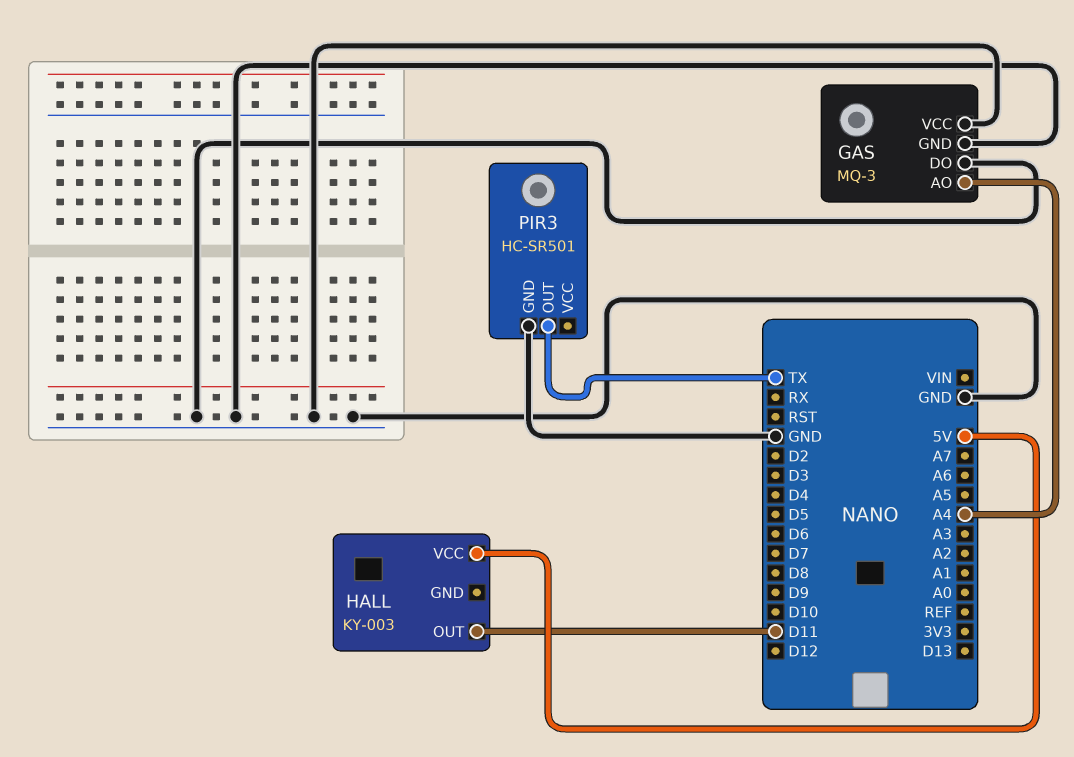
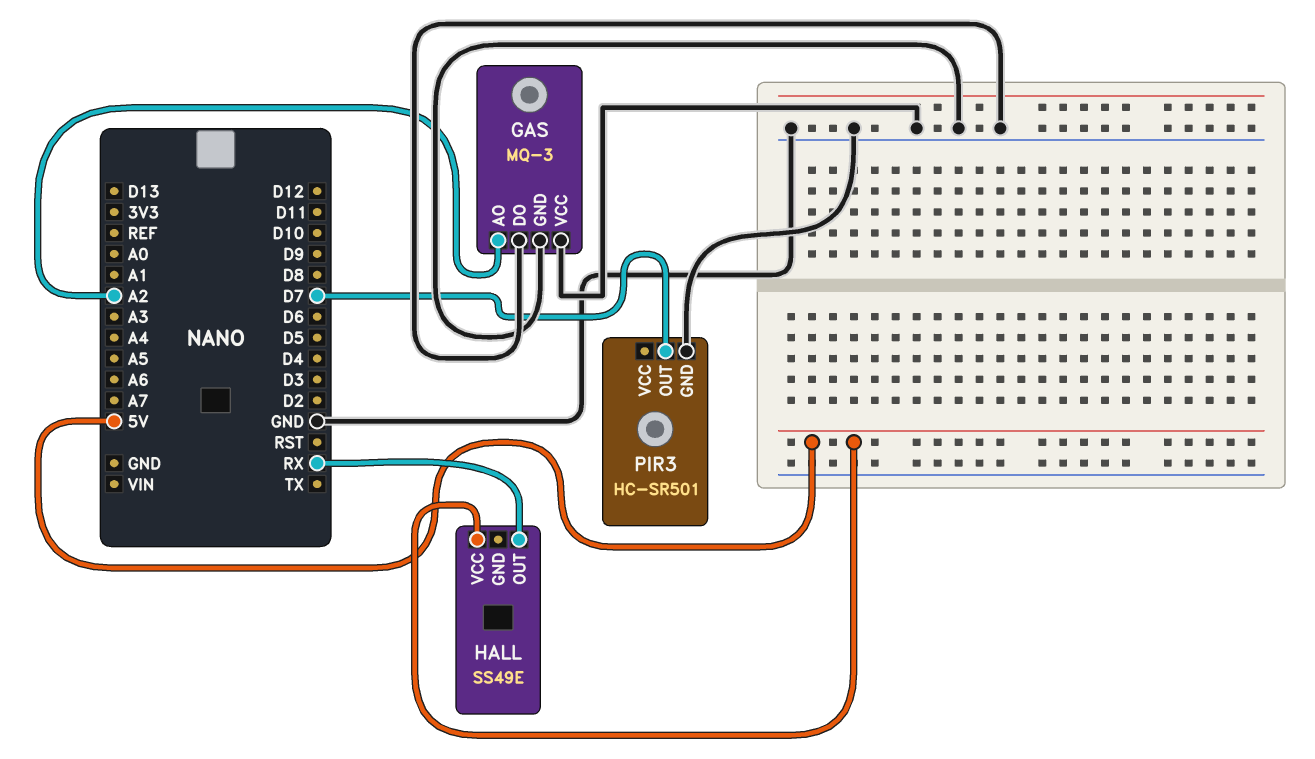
GAS pin AO: A4 -> A2
HALL: KY-003 -> SS49E
HALL pin OUT: D11 -> RX
PIR3 pin OUT: TX -> D7

